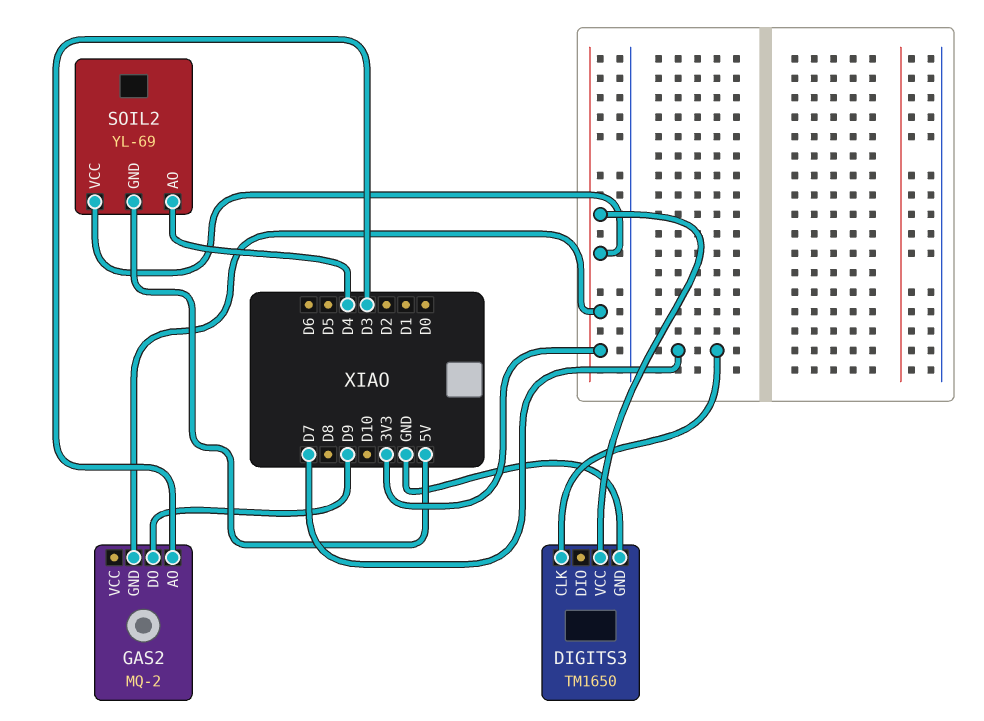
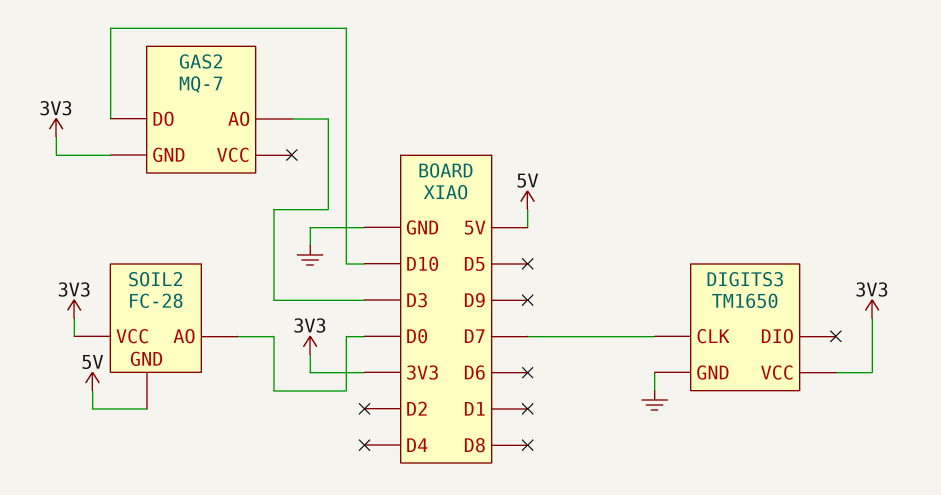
GAS2: MQ-2 -> MQ-7
GAS2 pin DO: D9 -> D10
SOIL2: YL-69 -> FC-28
SOIL2 pin AO: D4 -> D0

